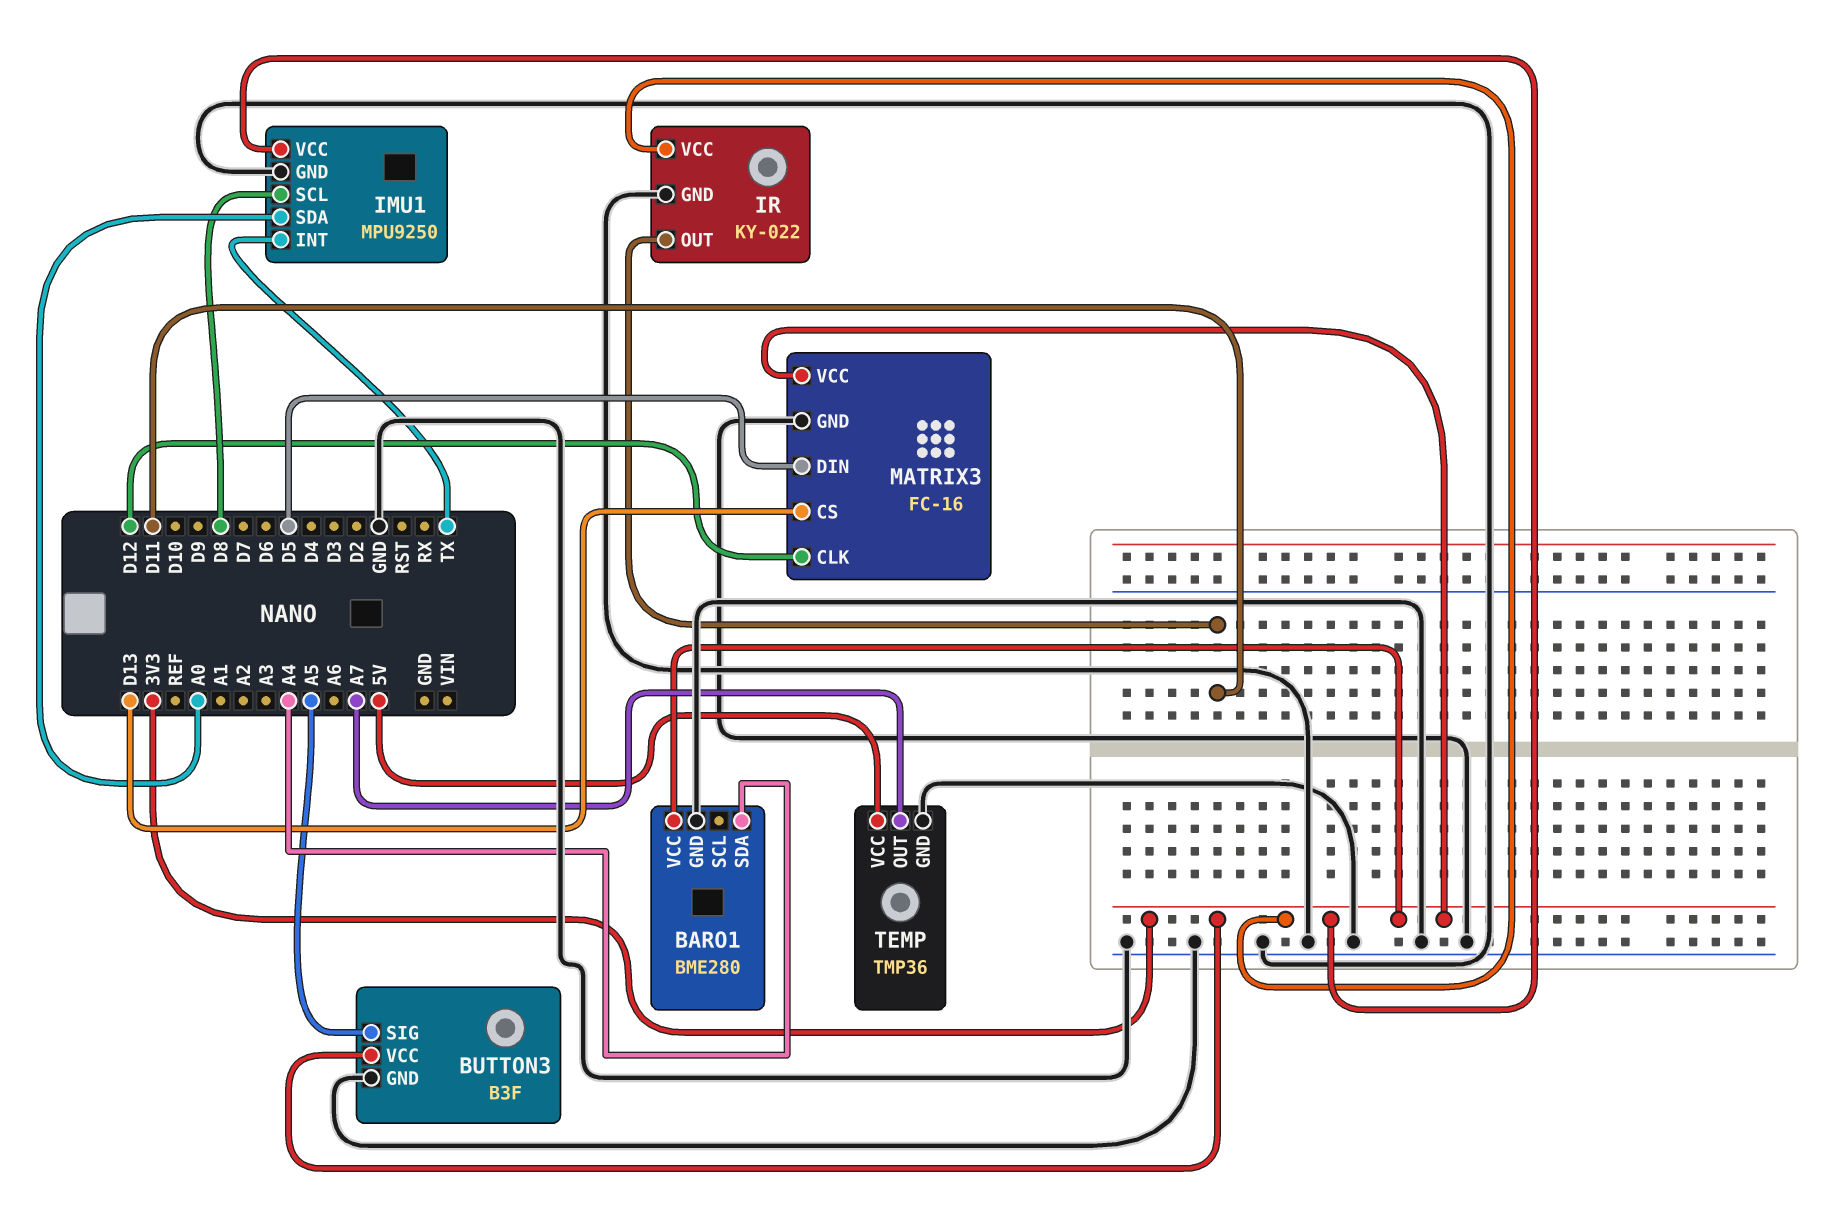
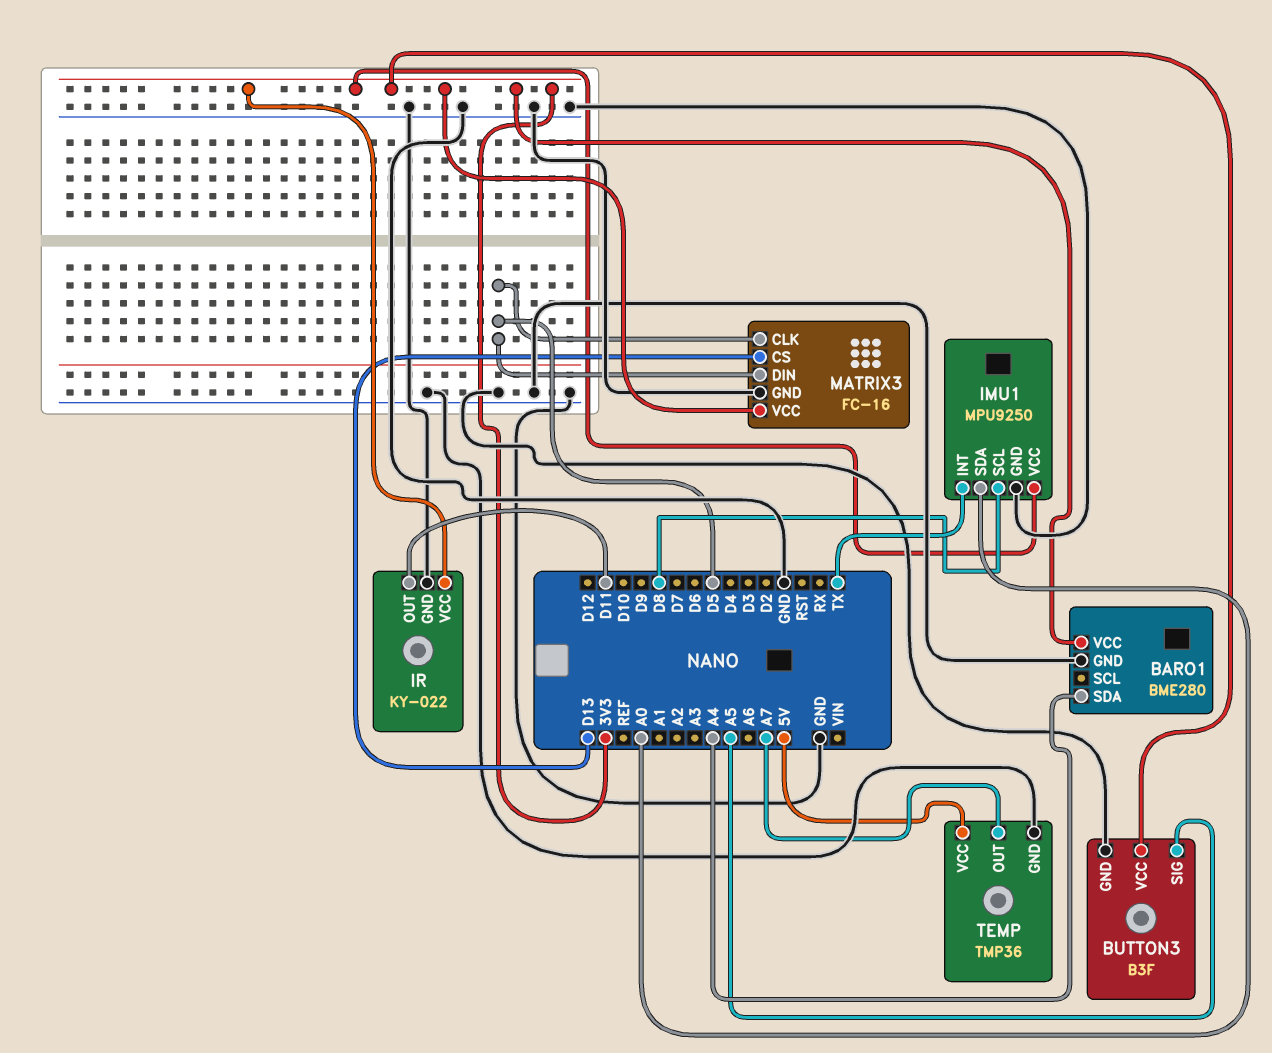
MATRIX3 pin CLK: D12 -> D5

